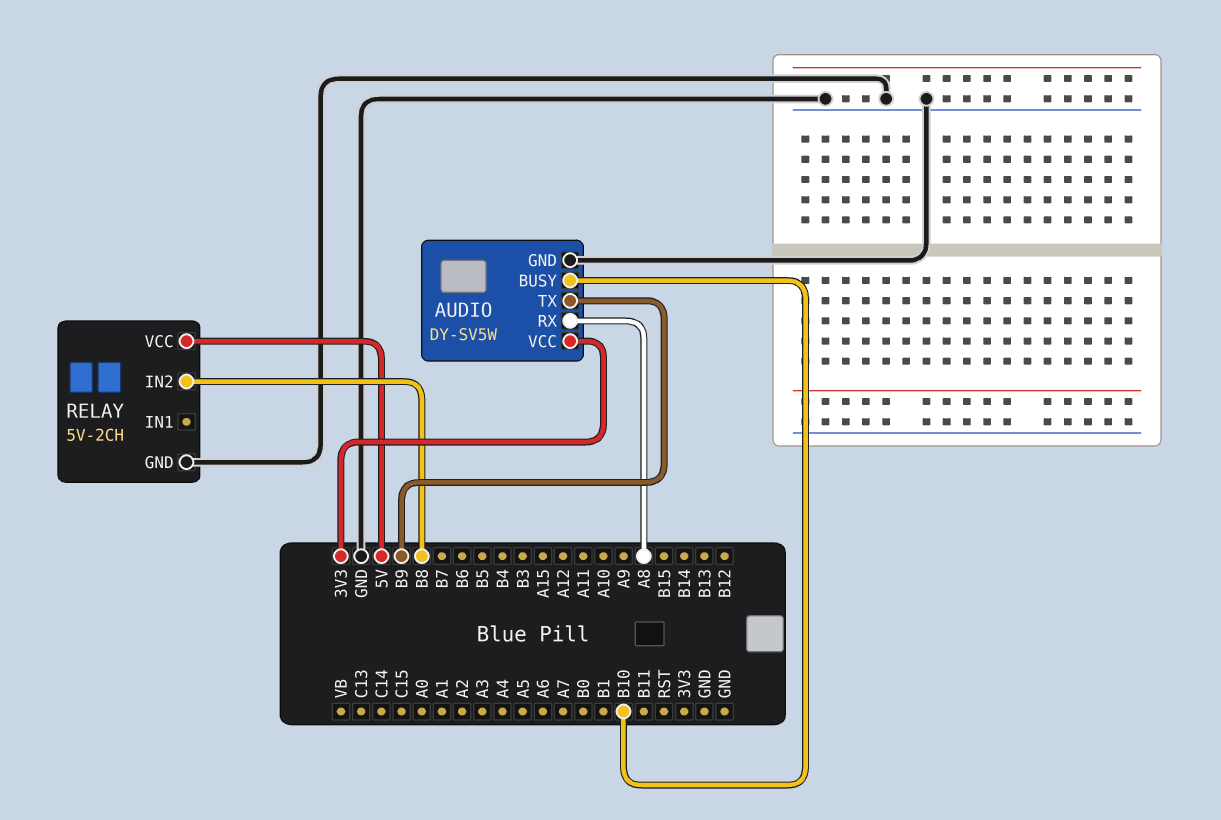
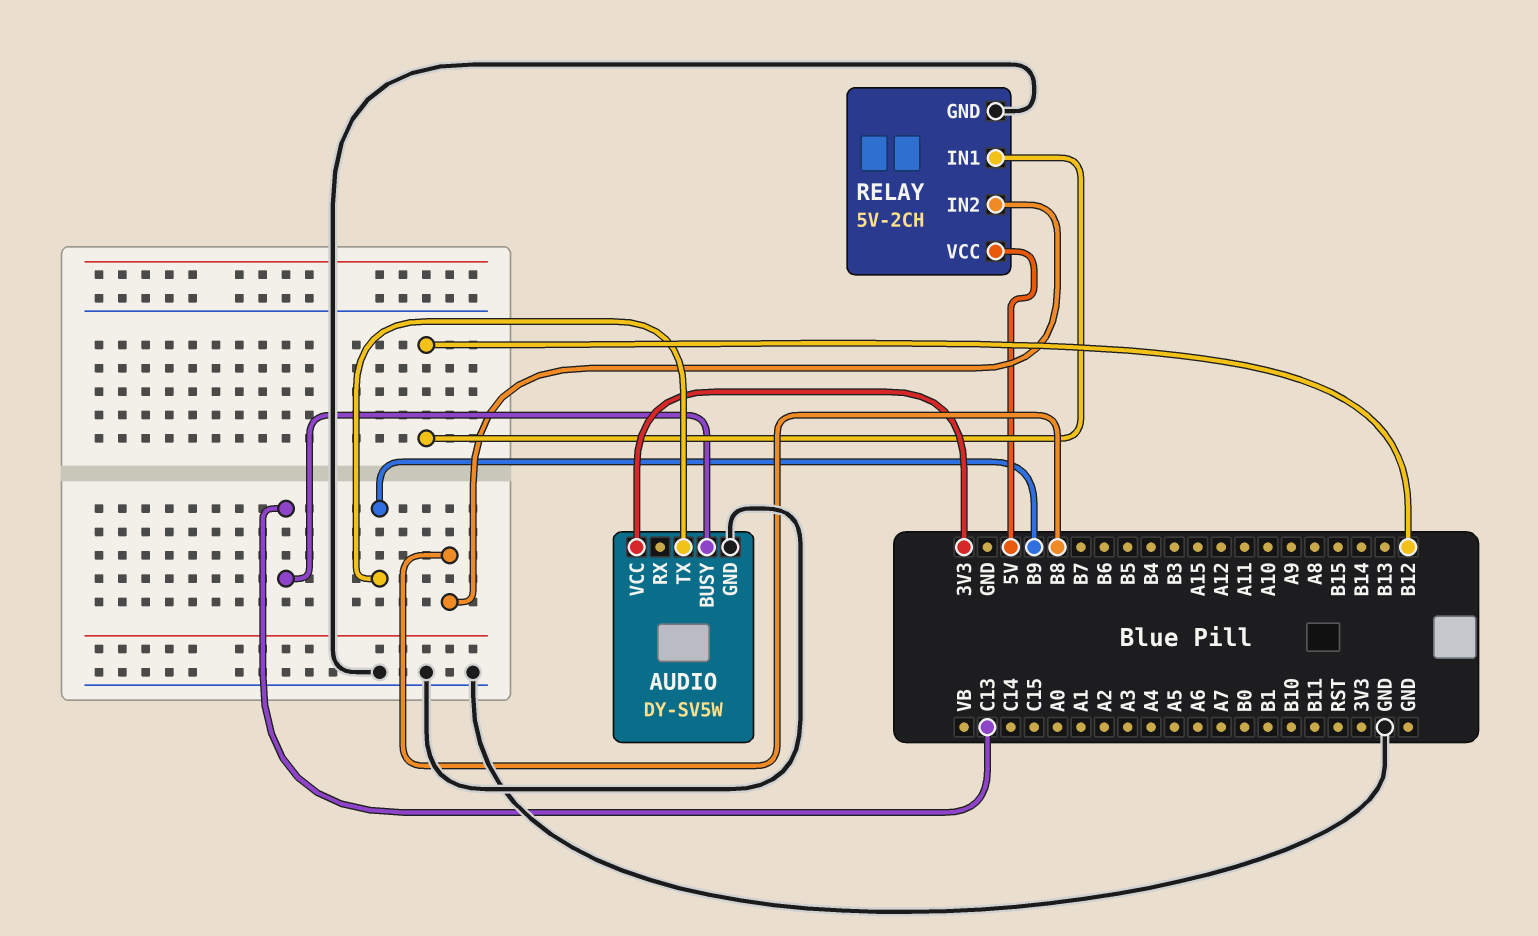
AUDIO pin BUSY: B10 -> C13
AUDIO pin RX: A8 -> none
RELAY pin IN1: none -> B12

